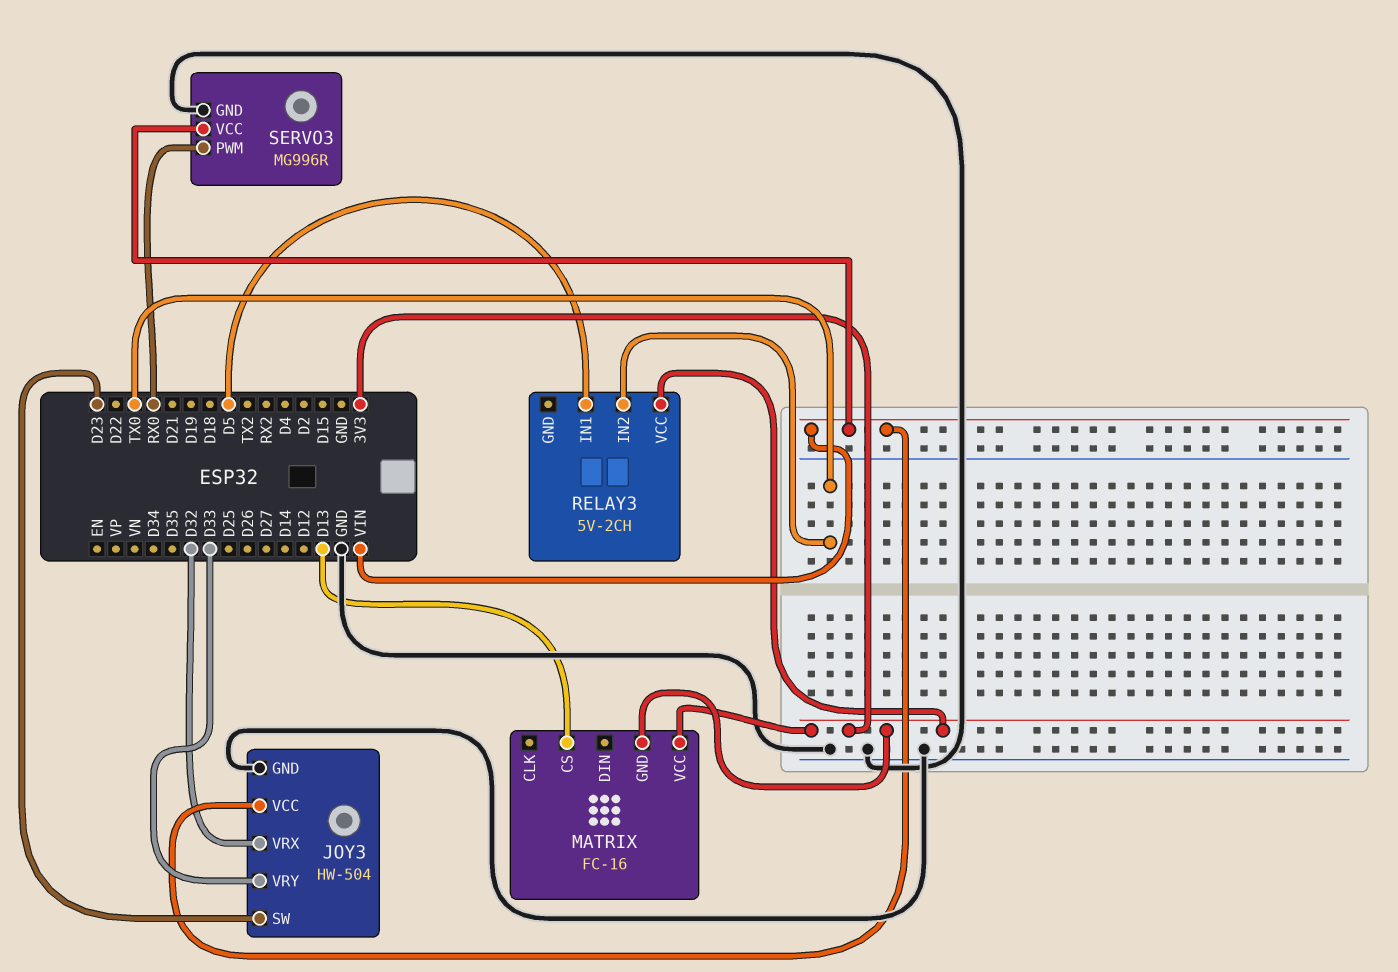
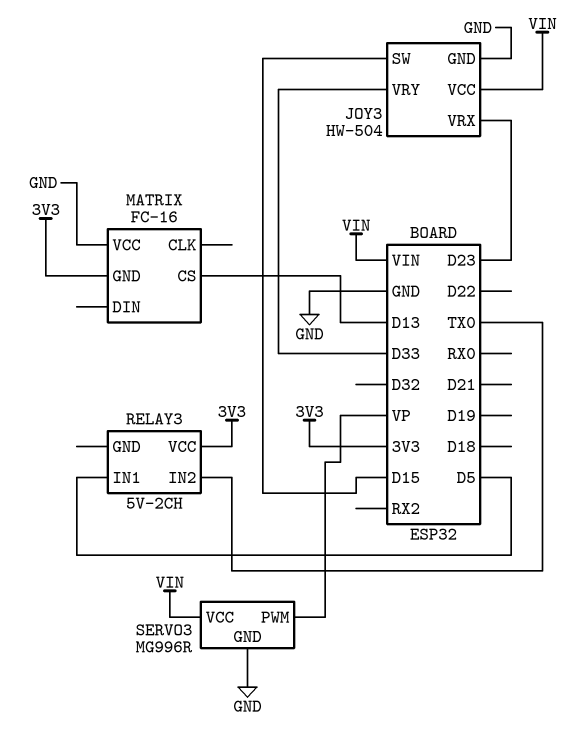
JOY3 pin SW: D23 -> D15
JOY3 pin VRX: D32 -> D23
MATRIX pin VCC: 3V3 -> GND
SERVO3 pin PWM: RX0 -> VP

